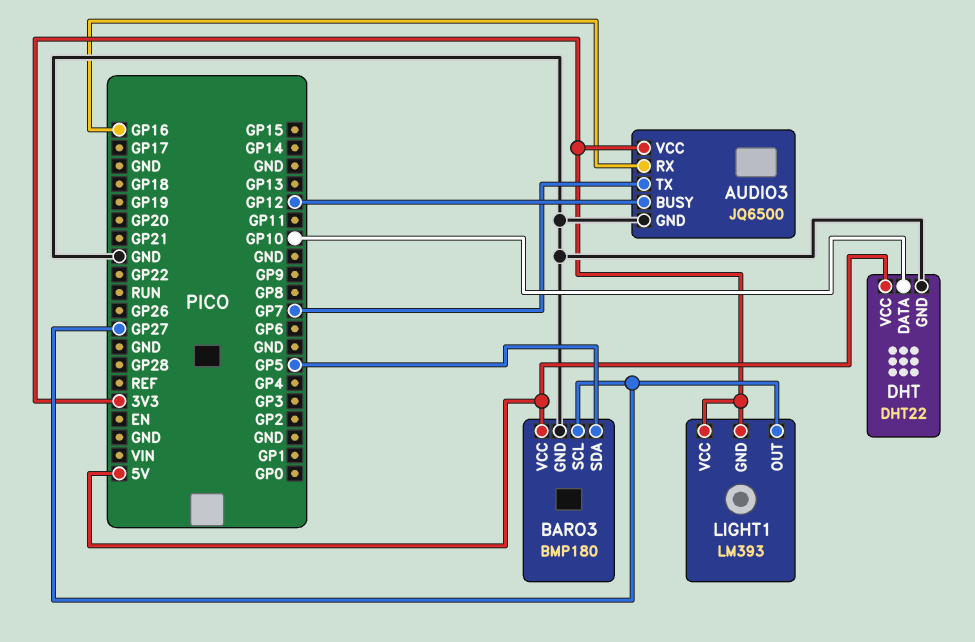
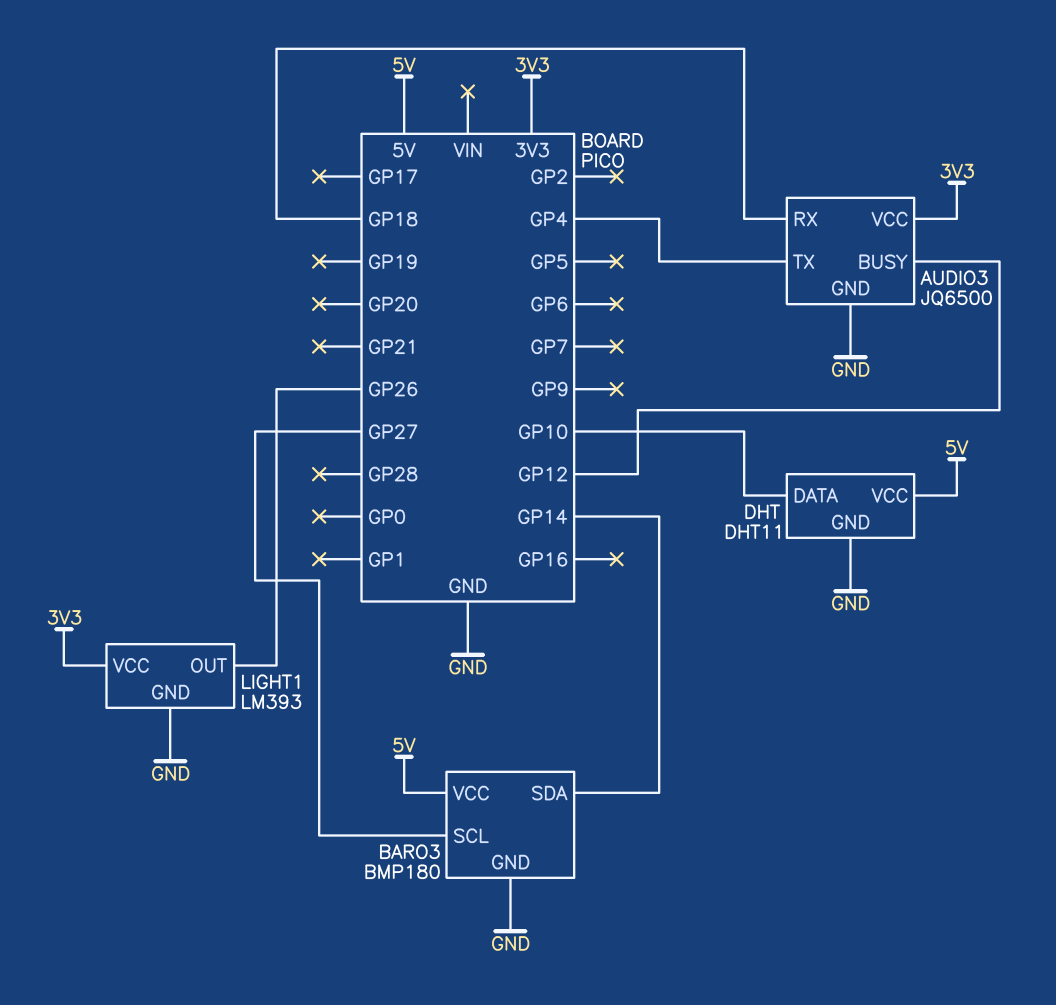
AUDIO3 pin RX: GP16 -> GP18
AUDIO3 pin TX: GP7 -> GP4
BARO3 pin SDA: GP5 -> GP14
DHT: DHT22 -> DHT11
LIGHT1 pin GND: 3V3 -> GND
LIGHT1 pin OUT: GP27 -> GP26

